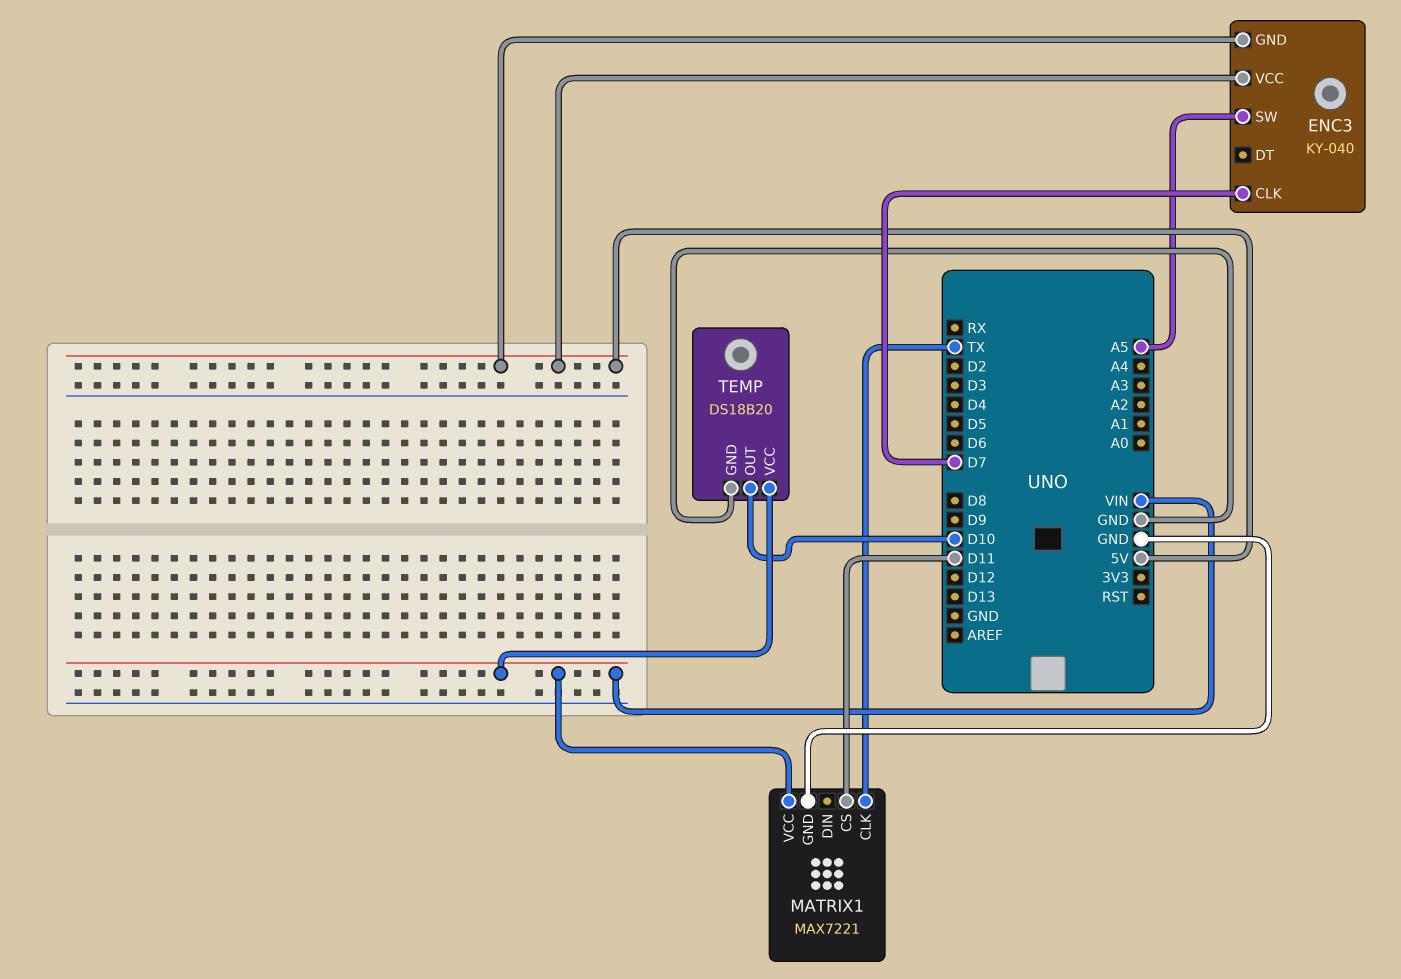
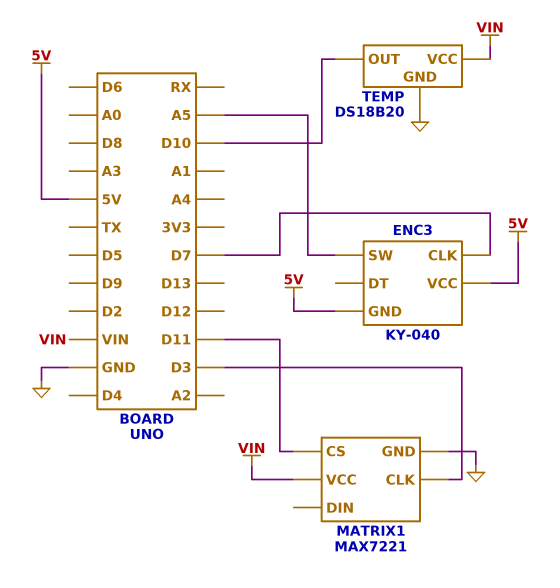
MATRIX1 pin CLK: TX -> D3

